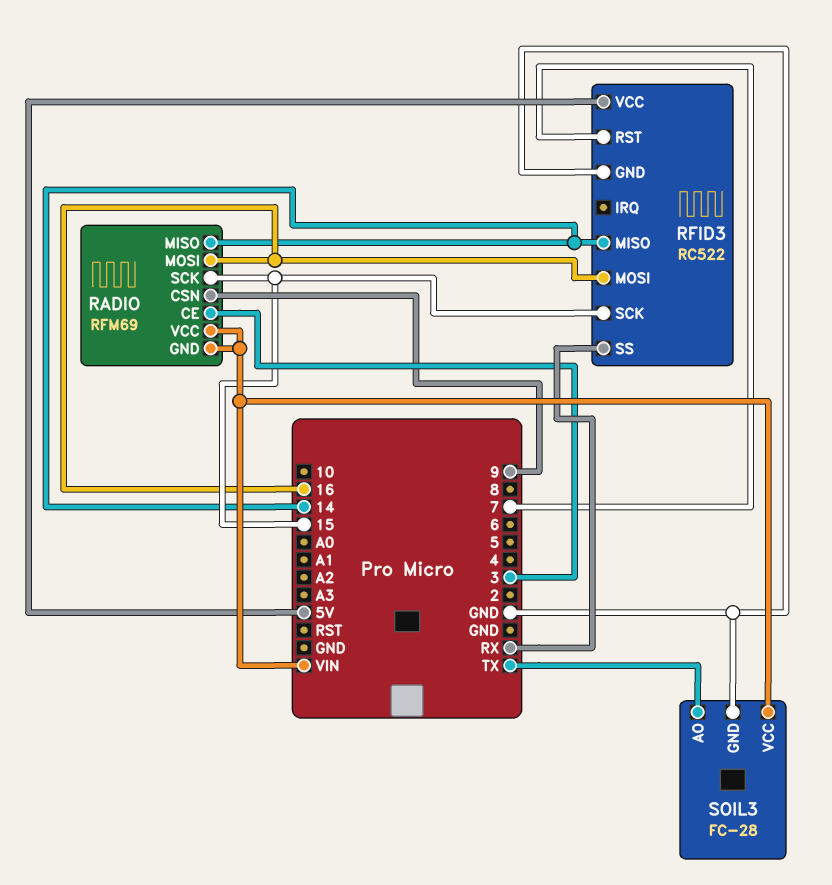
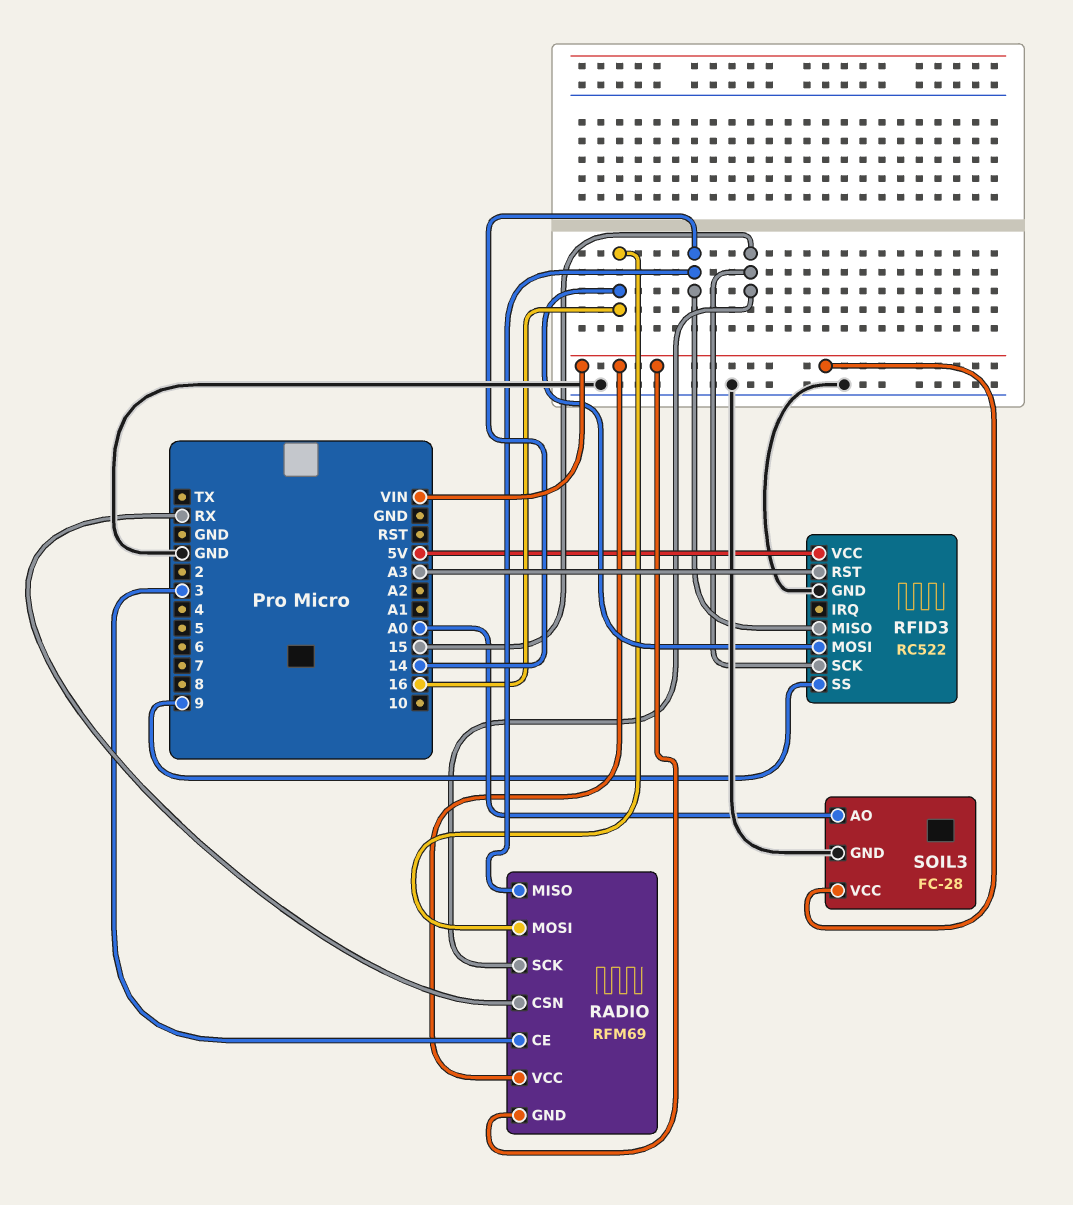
RADIO pin CSN: 9 -> RX
RFID3 pin RST: 7 -> A3
RFID3 pin SS: RX -> 9
SOIL3 pin AO: TX -> A0

